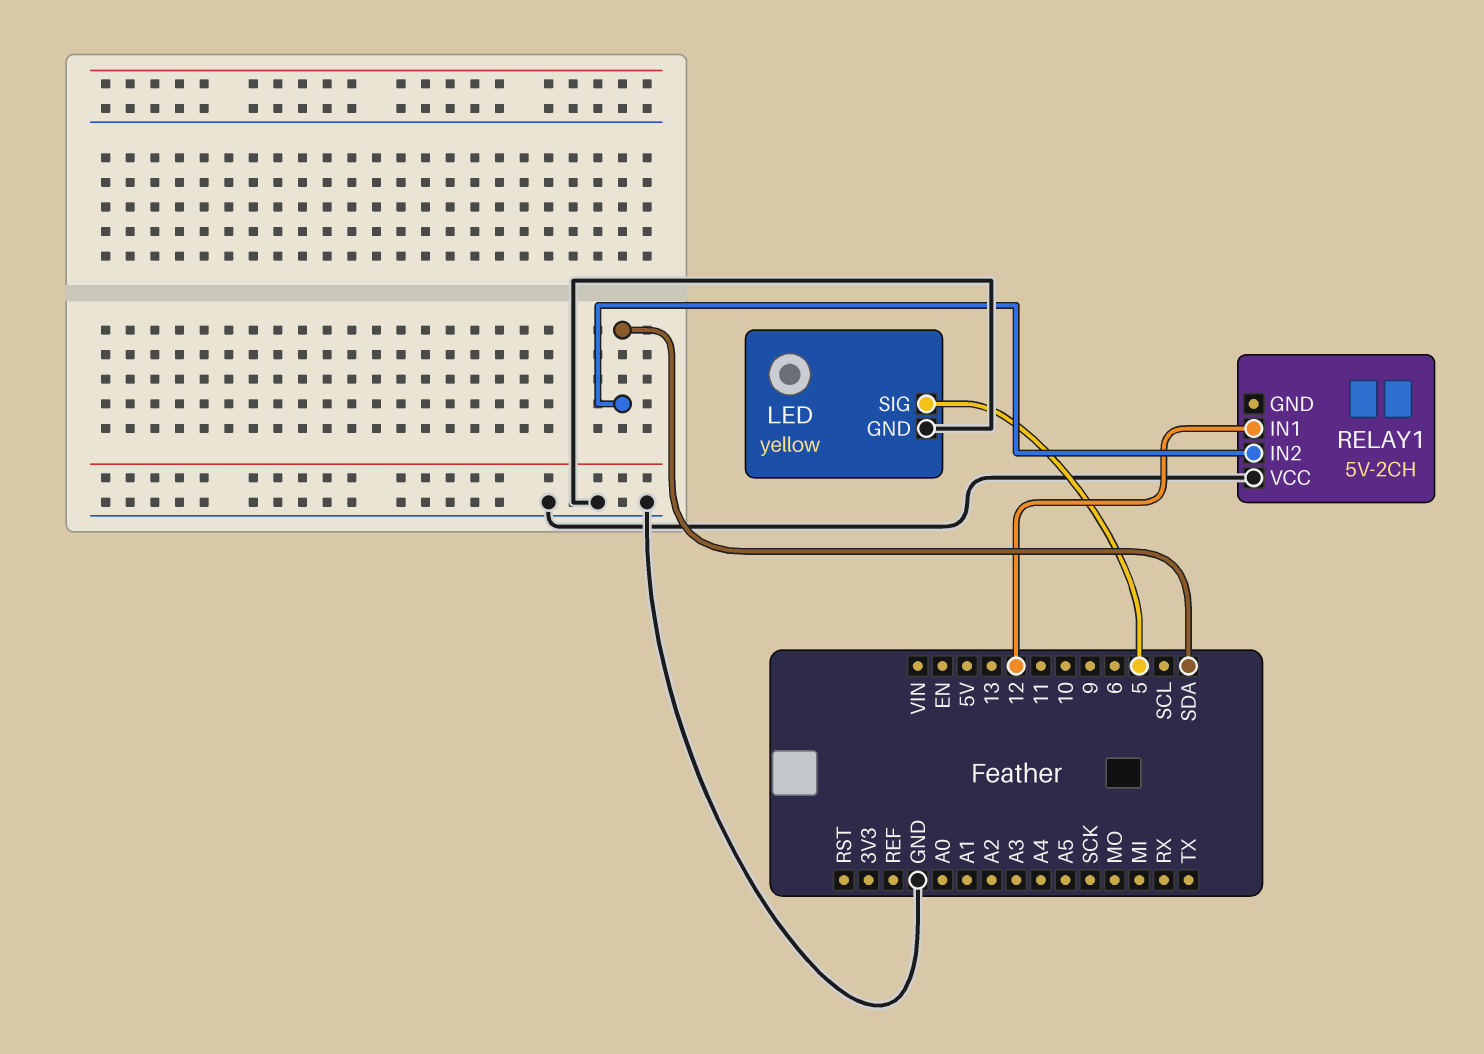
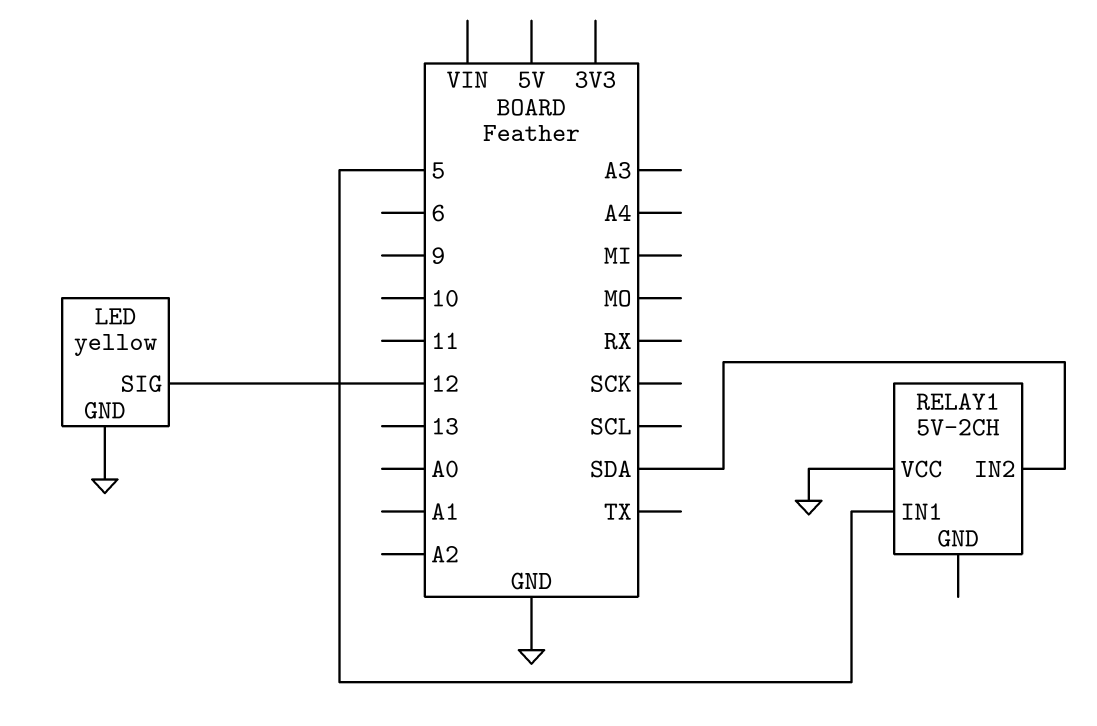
LED pin SIG: 5 -> 12
RELAY1 pin IN1: 12 -> 5

